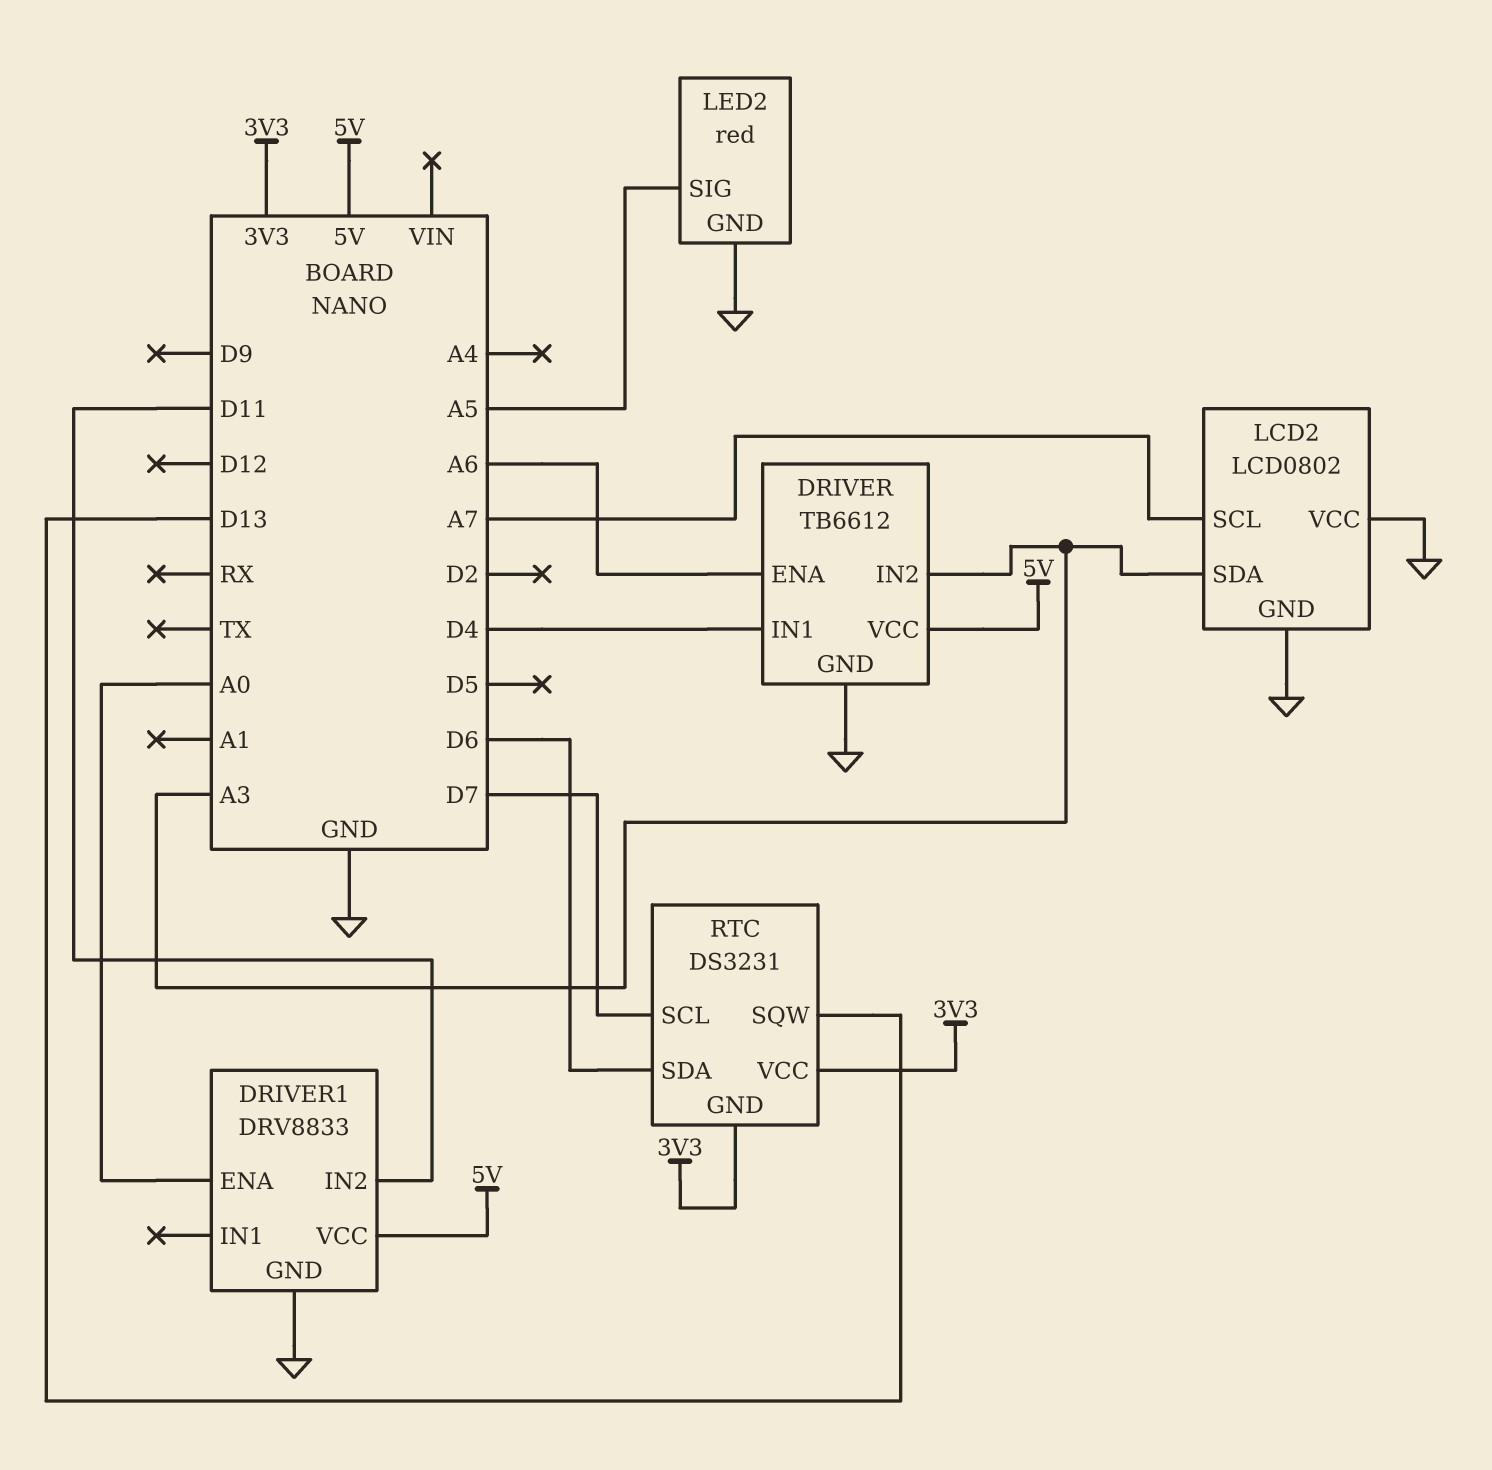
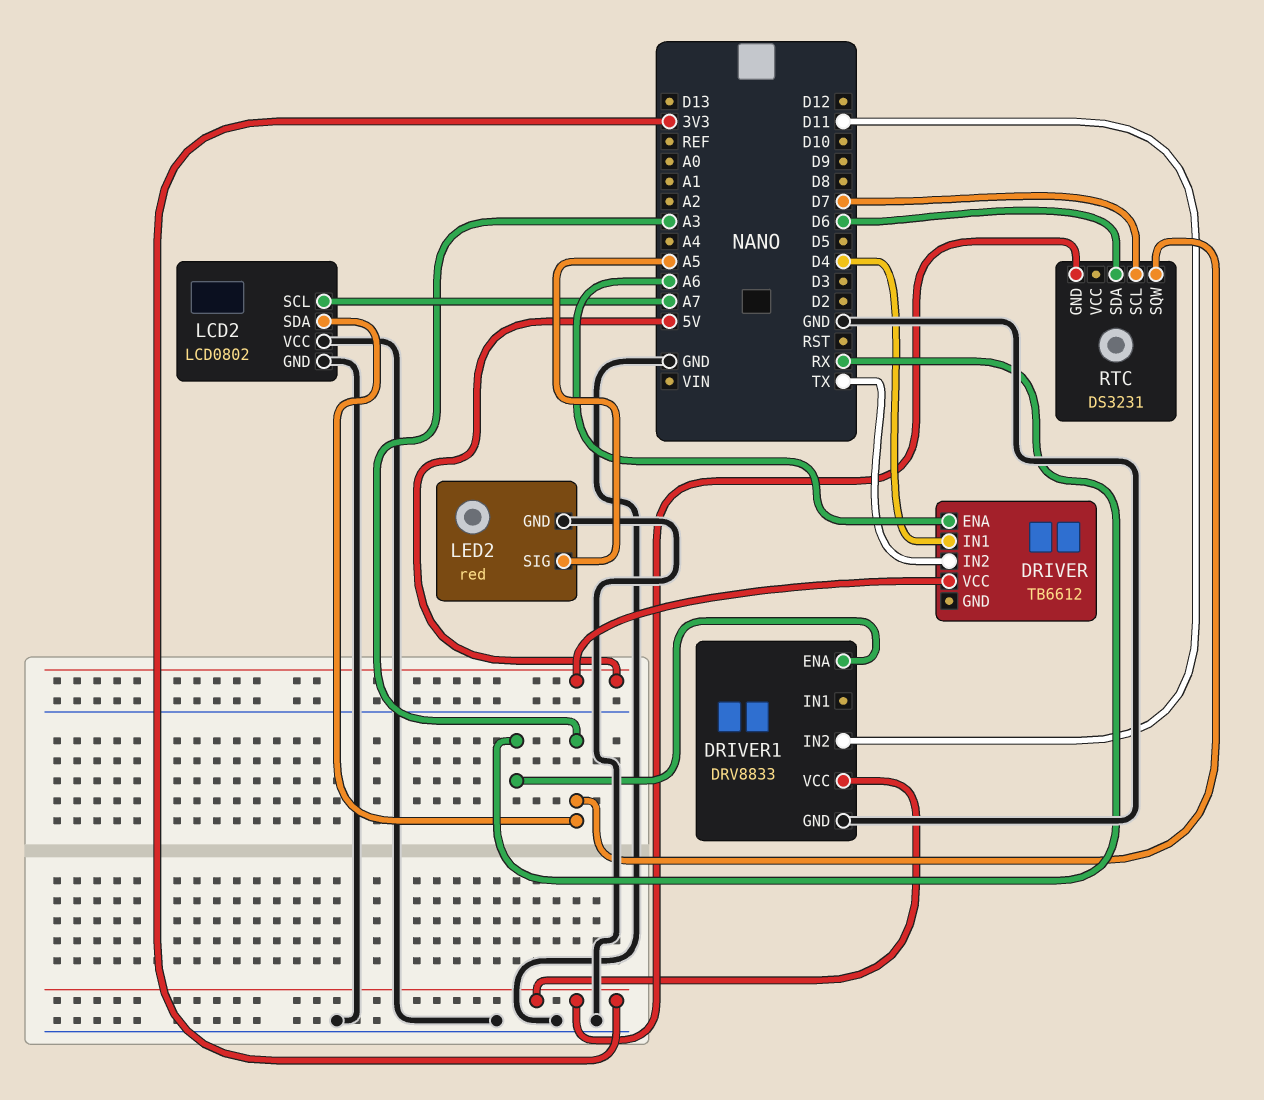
DRIVER pin GND: GND -> none
DRIVER pin IN2: A3 -> TX
DRIVER1 pin ENA: A0 -> RX
DRIVER1 pin VCC: 5V -> 3V3
RTC pin SQW: D13 -> A3
RTC pin VCC: 3V3 -> none

